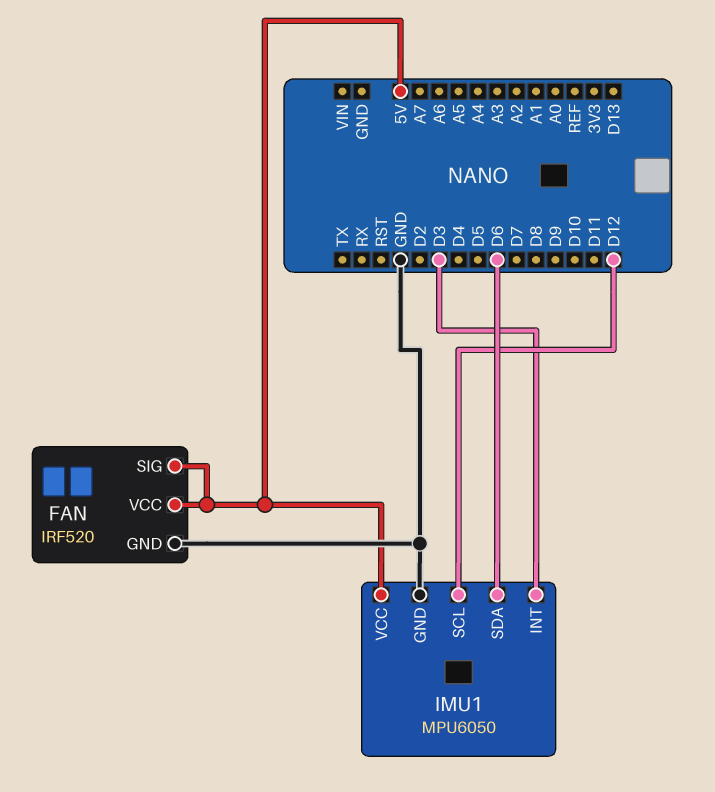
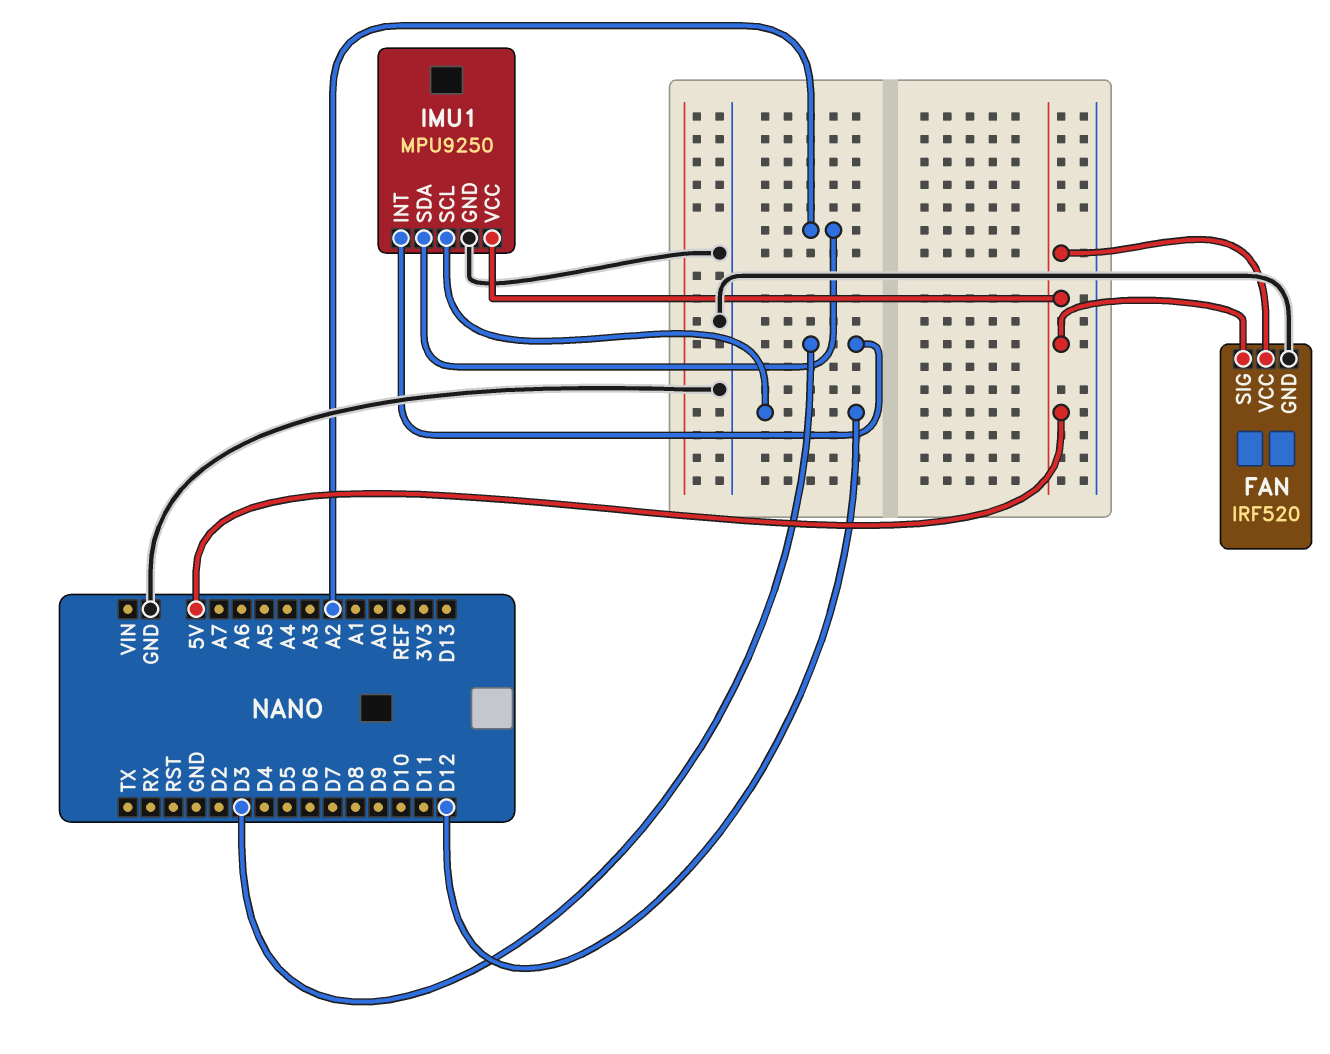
IMU1: MPU6050 -> MPU9250
IMU1 pin SDA: D6 -> A2

